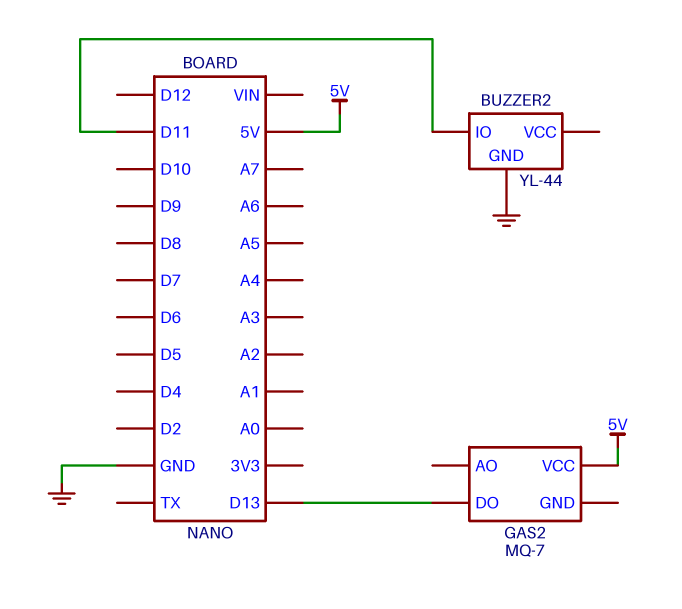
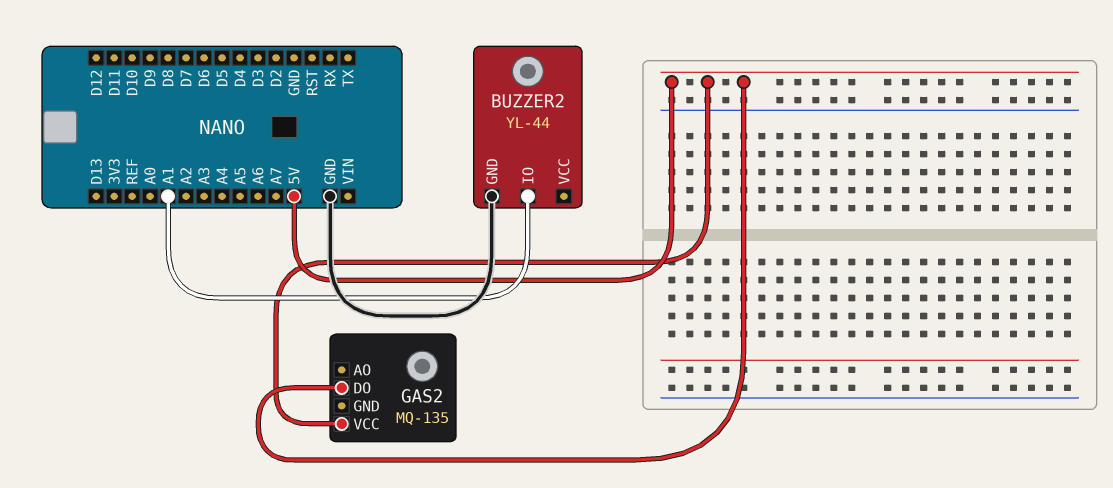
BUZZER2 pin IO: D11 -> A1
GAS2: MQ-7 -> MQ-135
GAS2 pin DO: D13 -> 5V

